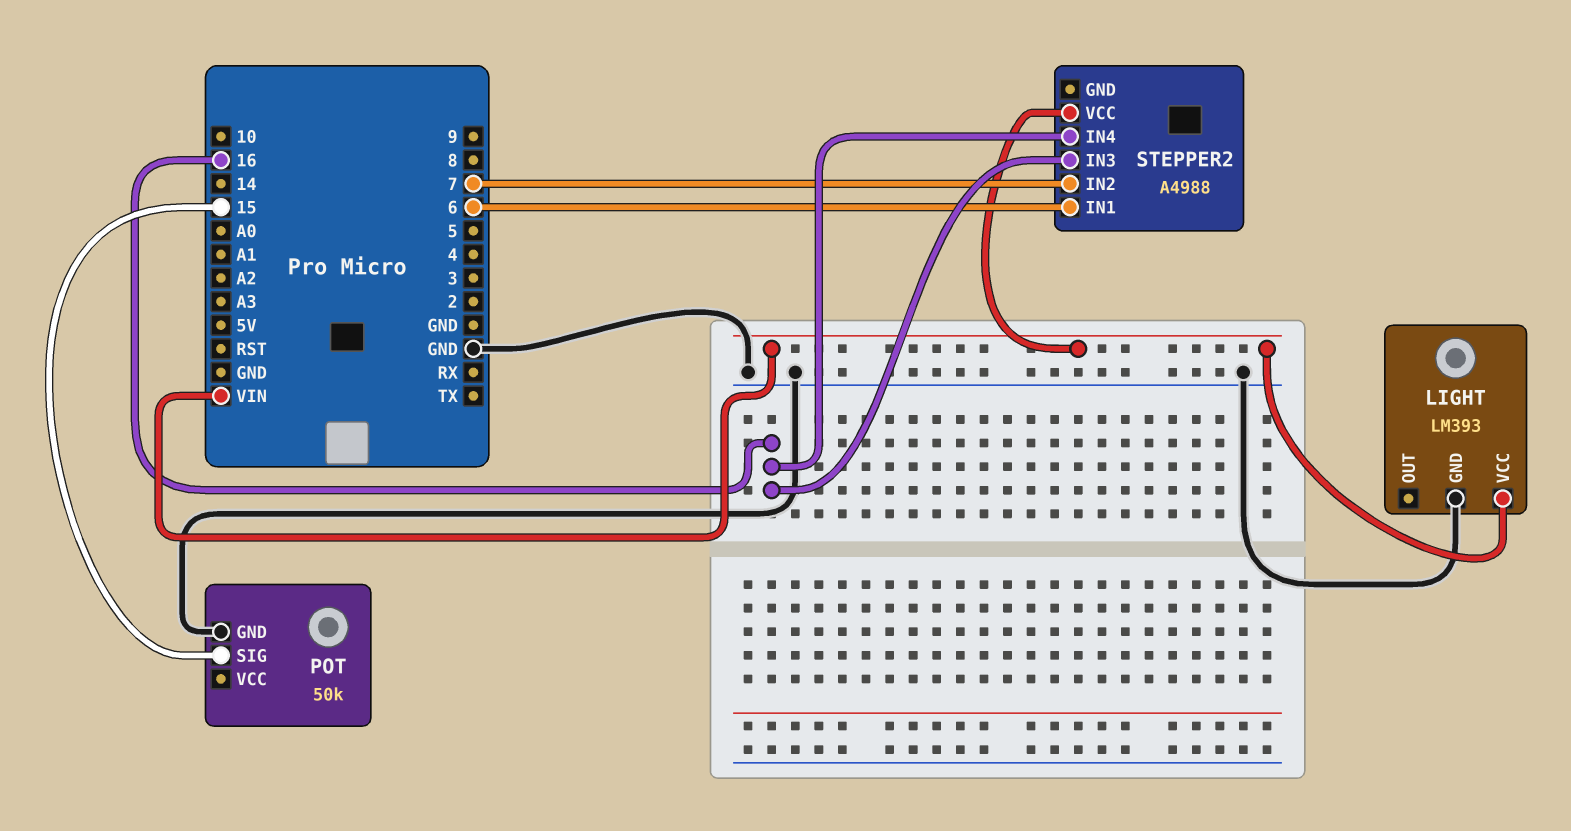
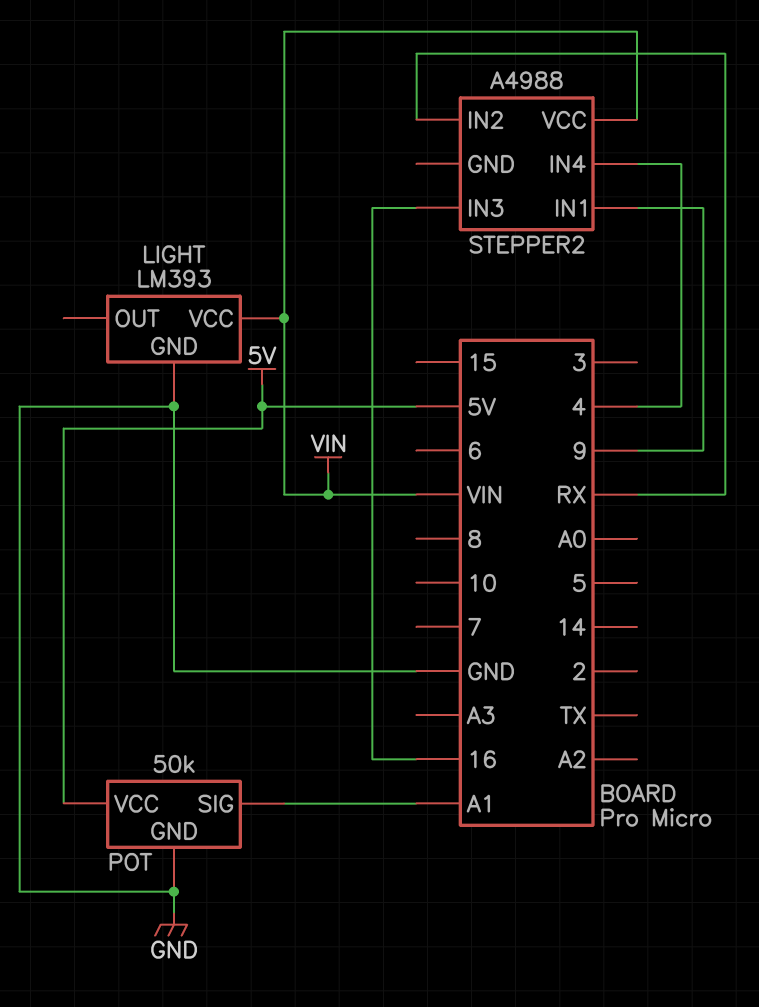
POT pin SIG: 15 -> A1
POT pin VCC: none -> 5V
STEPPER2 pin IN1: 6 -> 9
STEPPER2 pin IN2: 7 -> RX
STEPPER2 pin IN4: 16 -> 4

